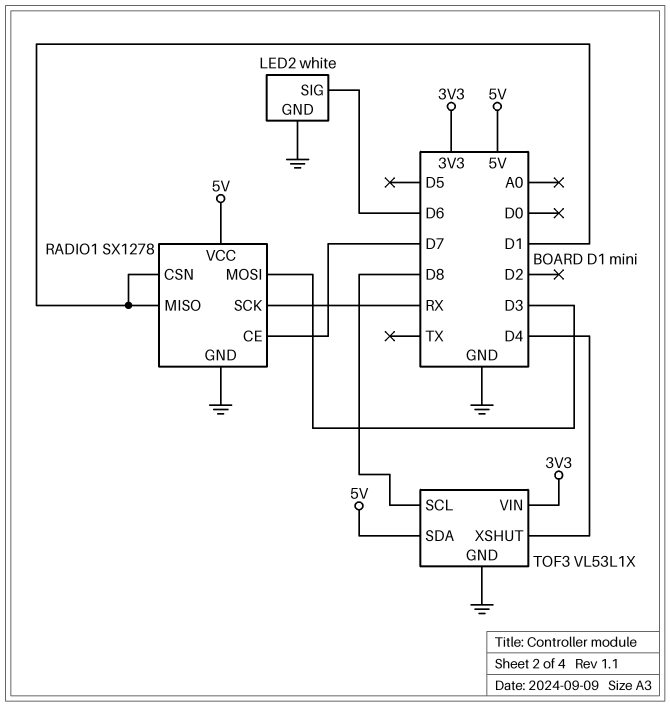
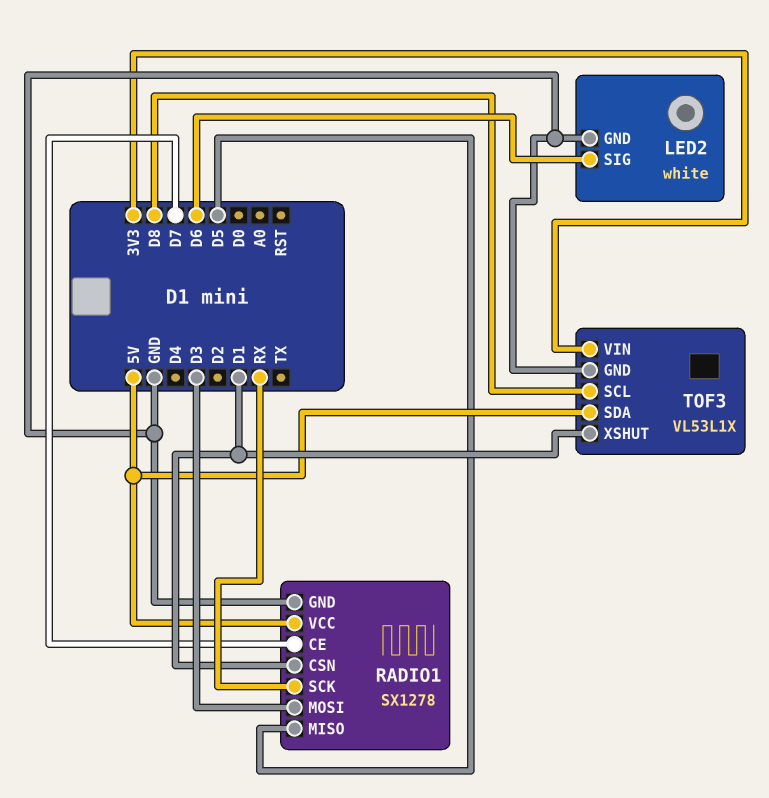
RADIO1 pin MISO: D1 -> D5
TOF3 pin XSHUT: D4 -> D1

